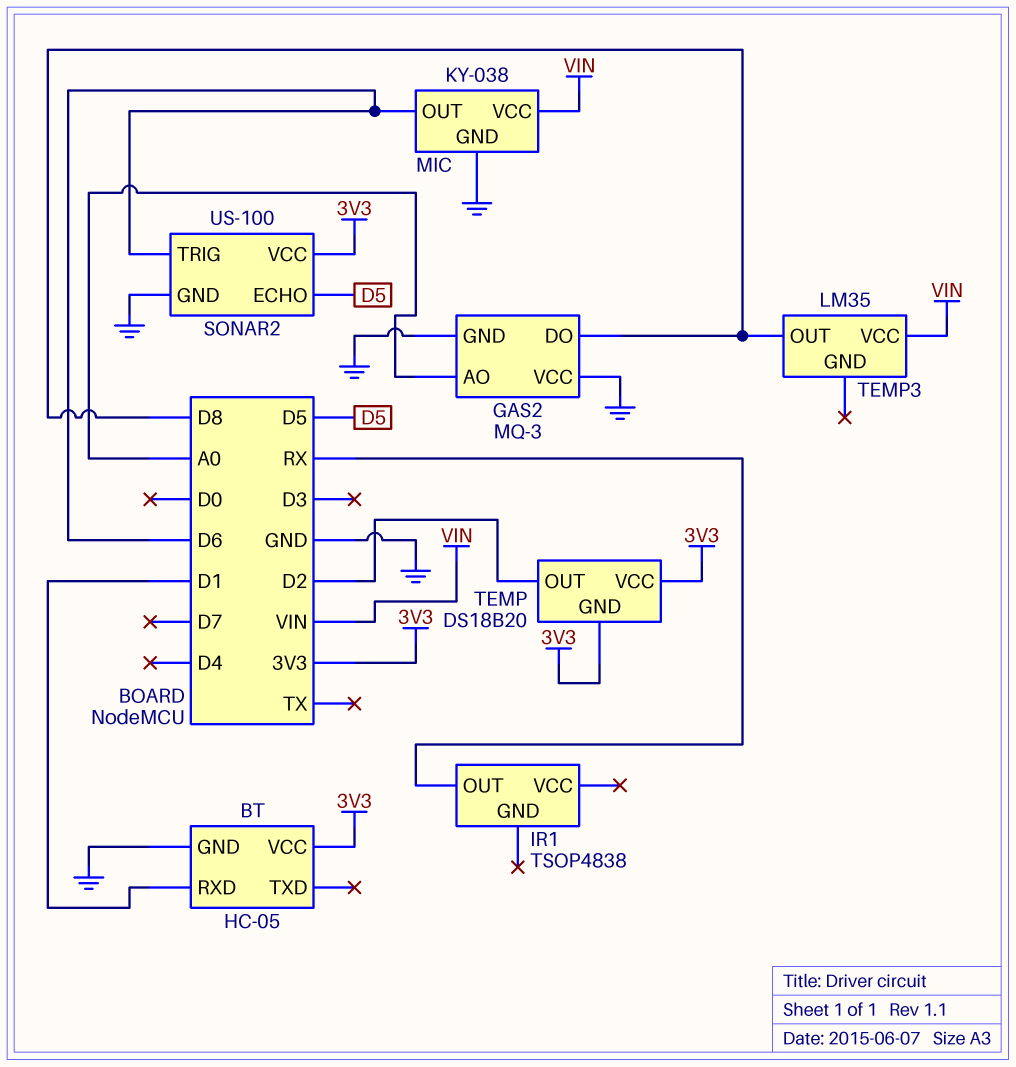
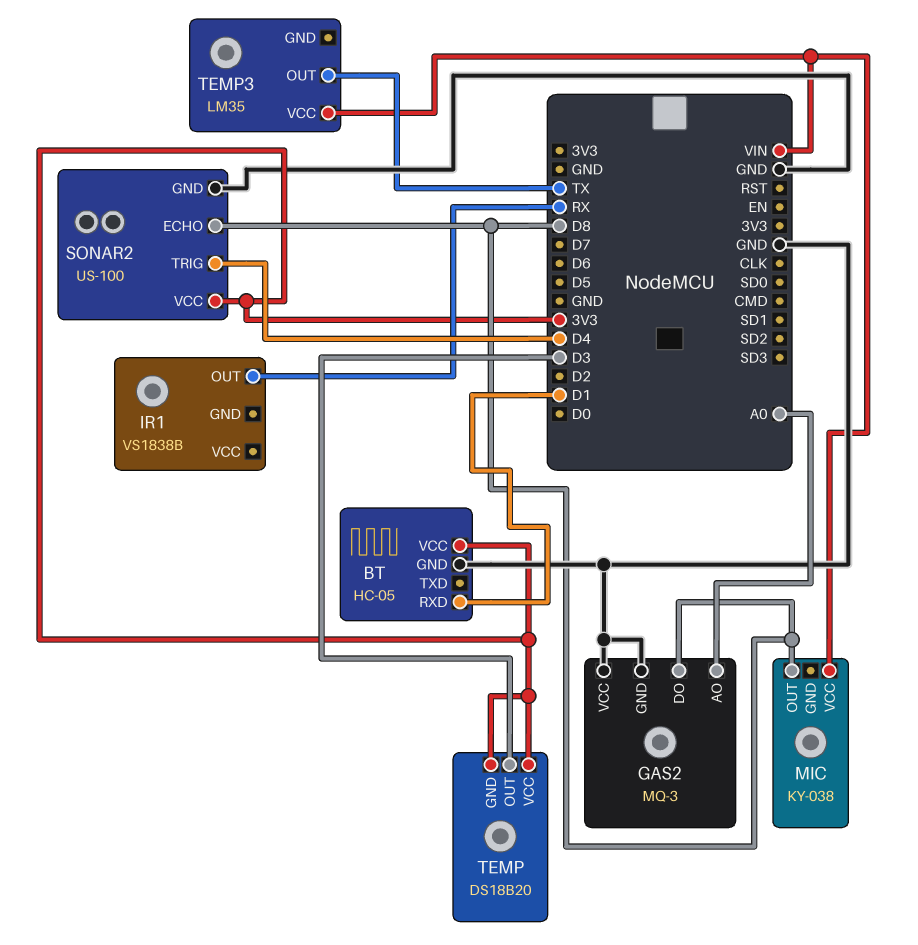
IR1: TSOP4838 -> VS1838B
MIC pin GND: GND -> none
MIC pin OUT: D6 -> D8
SONAR2 pin ECHO: D5 -> D8
SONAR2 pin TRIG: D6 -> D4
TEMP pin OUT: D2 -> D3
TEMP3 pin OUT: D8 -> TX

